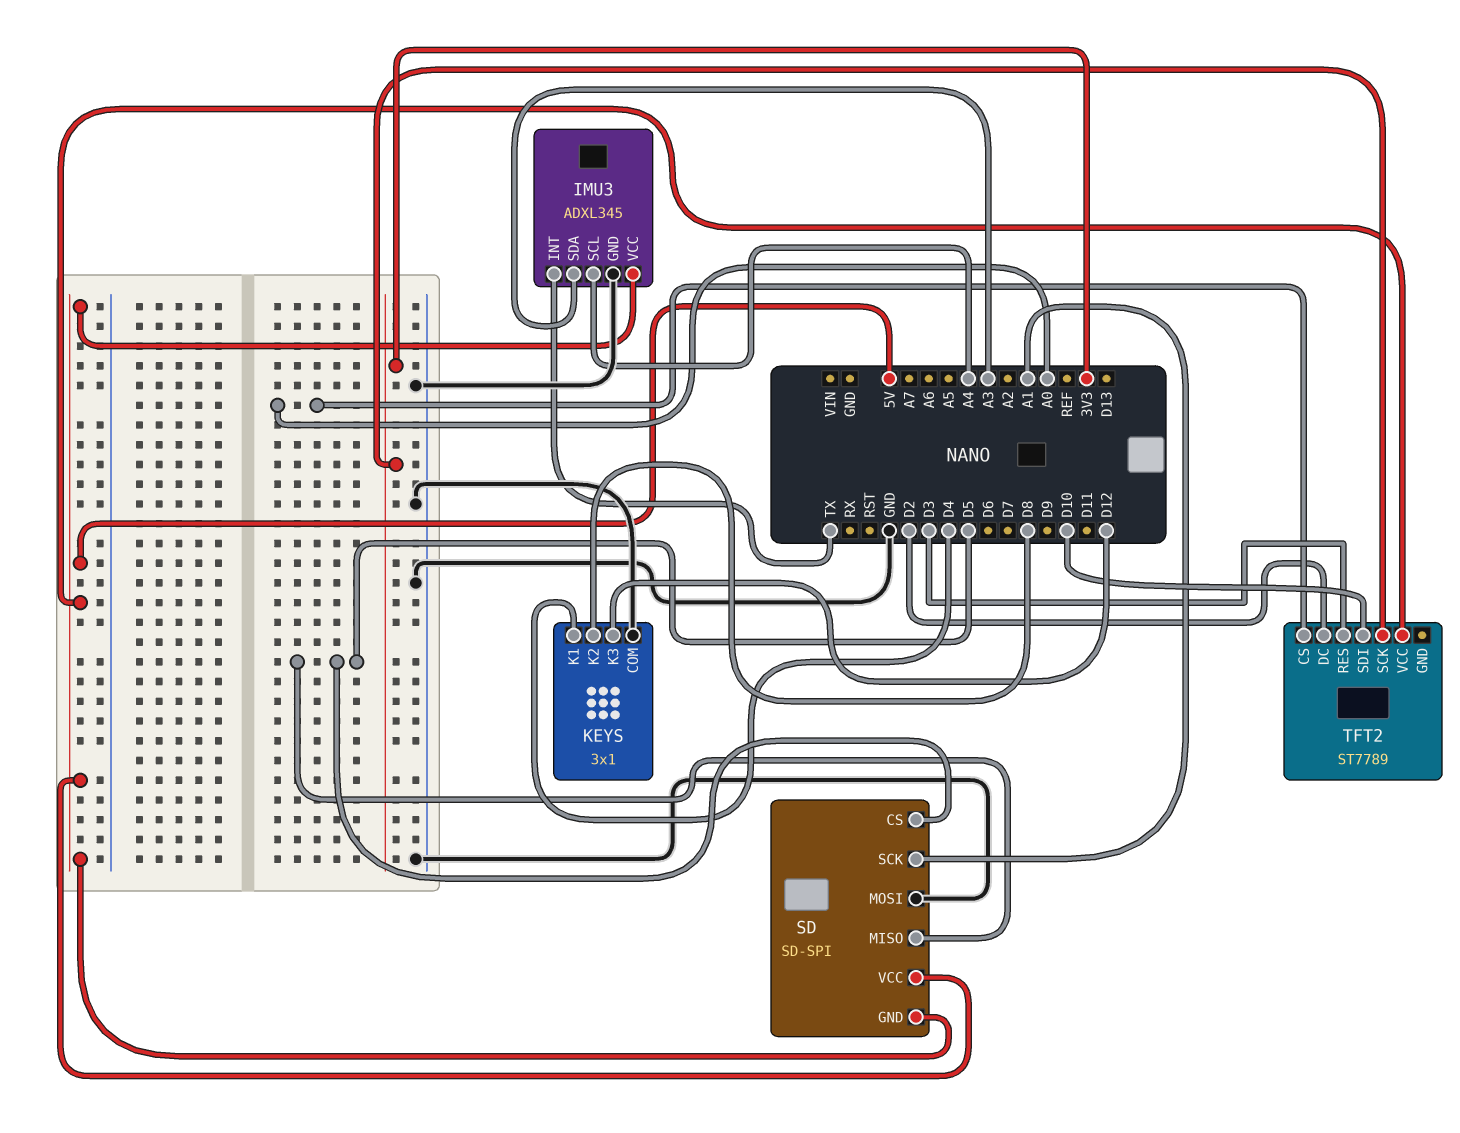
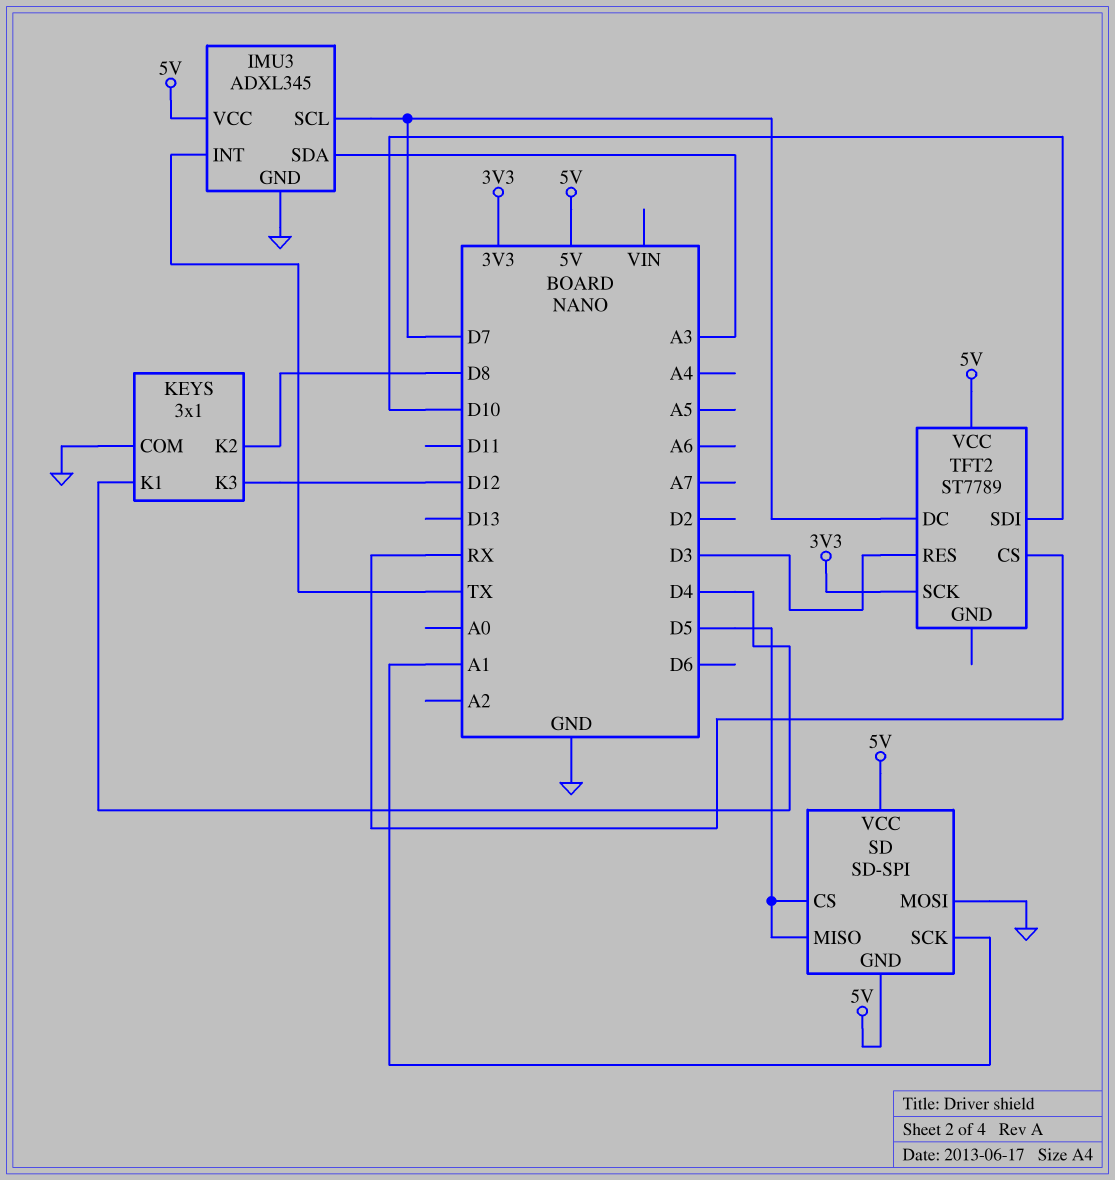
IMU3 pin SCL: A4 -> D7
TFT2 pin CS: A0 -> RX
TFT2 pin DC: D2 -> D7

